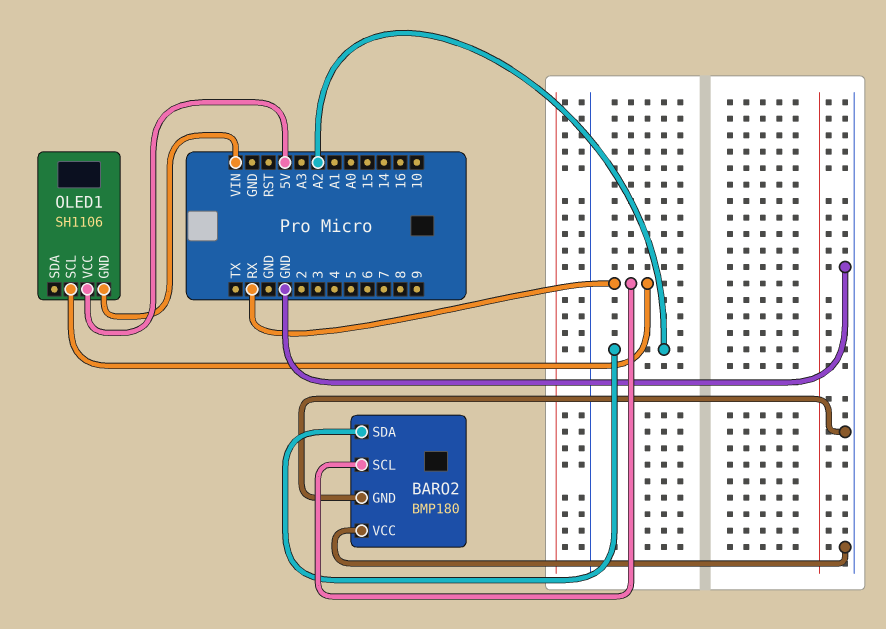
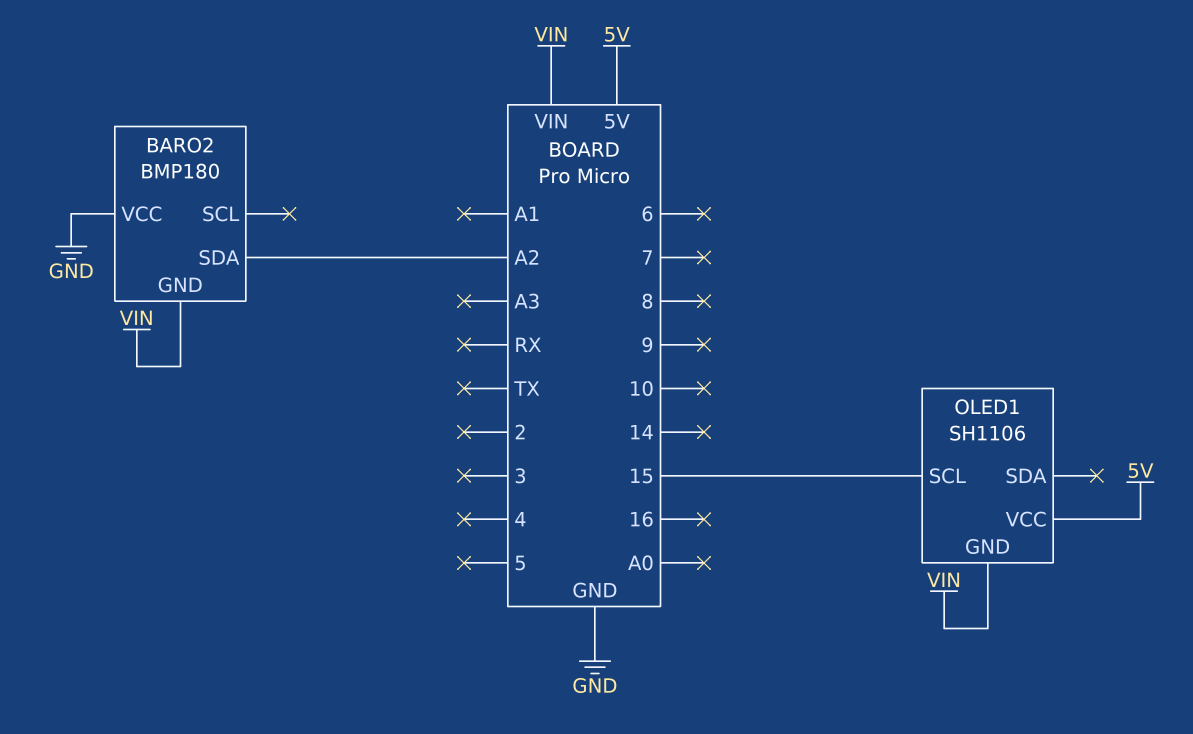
BARO2 pin GND: GND -> VIN
BARO2 pin SCL: RX -> none
OLED1 pin SCL: RX -> 15

